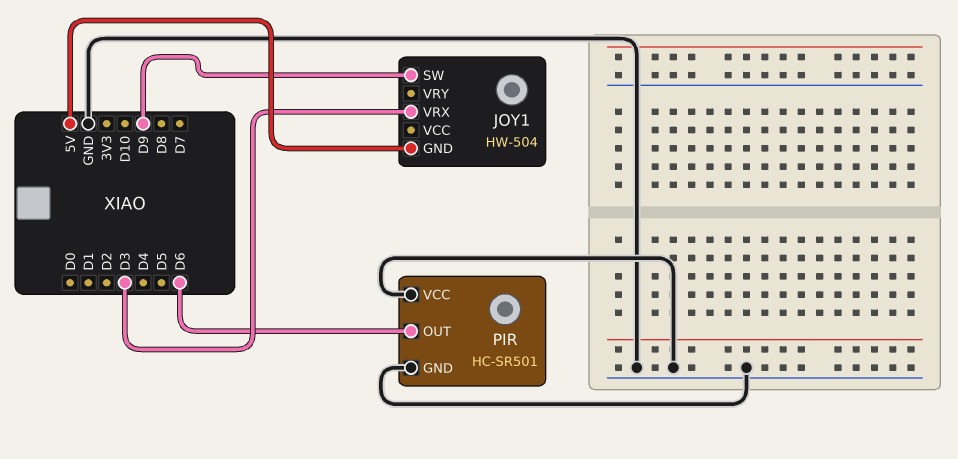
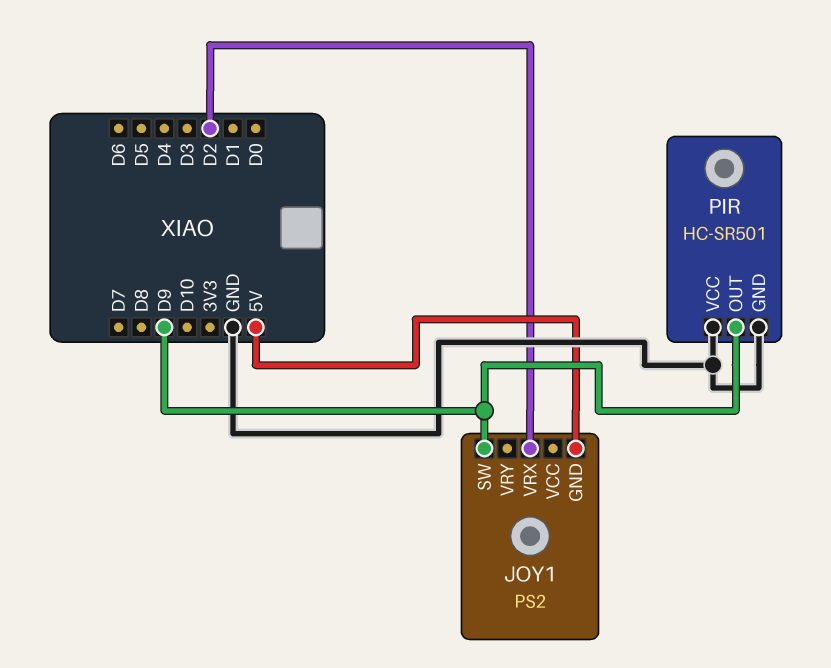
JOY1: HW-504 -> PS2
JOY1 pin VRX: D3 -> D2
PIR pin OUT: D6 -> D9

